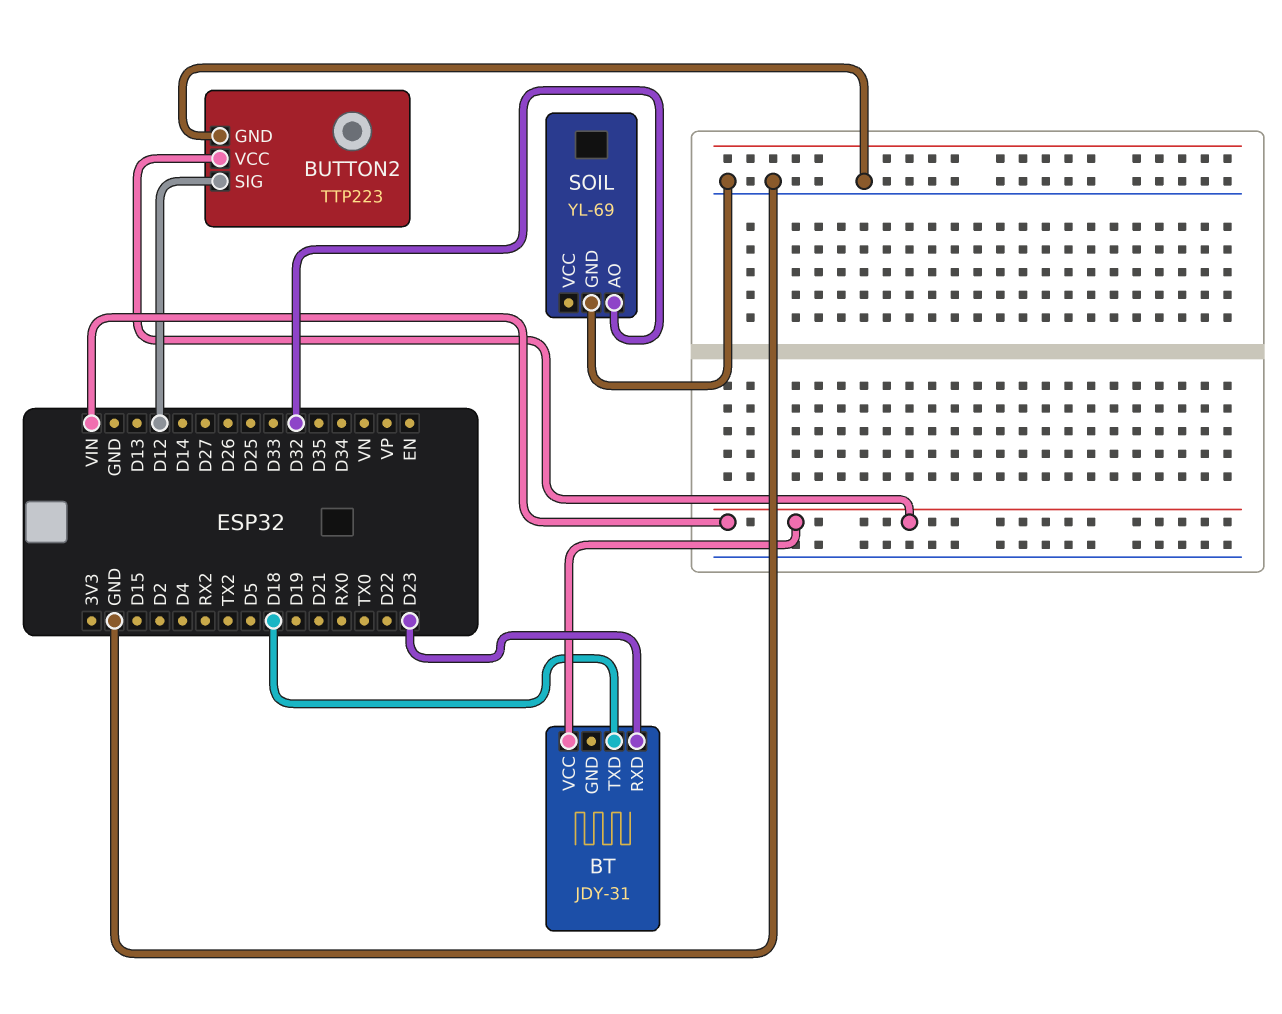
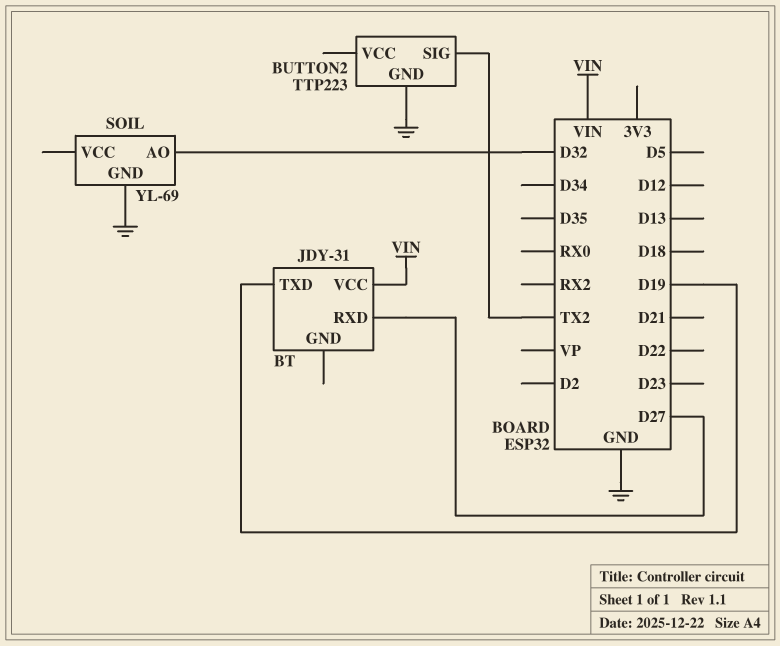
BT pin RXD: D23 -> D27
BT pin TXD: D18 -> D19
BUTTON2 pin SIG: D12 -> TX2
BUTTON2 pin VCC: VIN -> none

